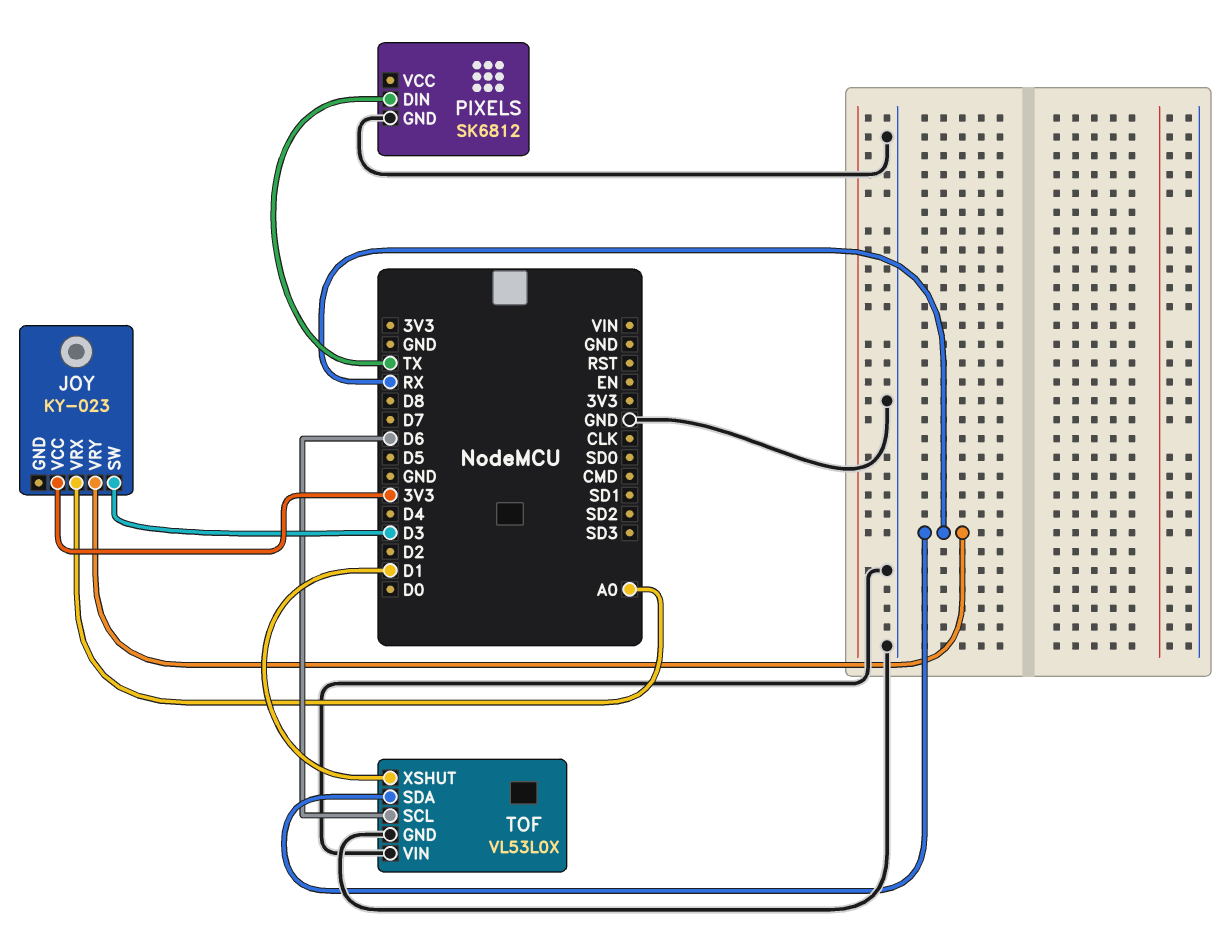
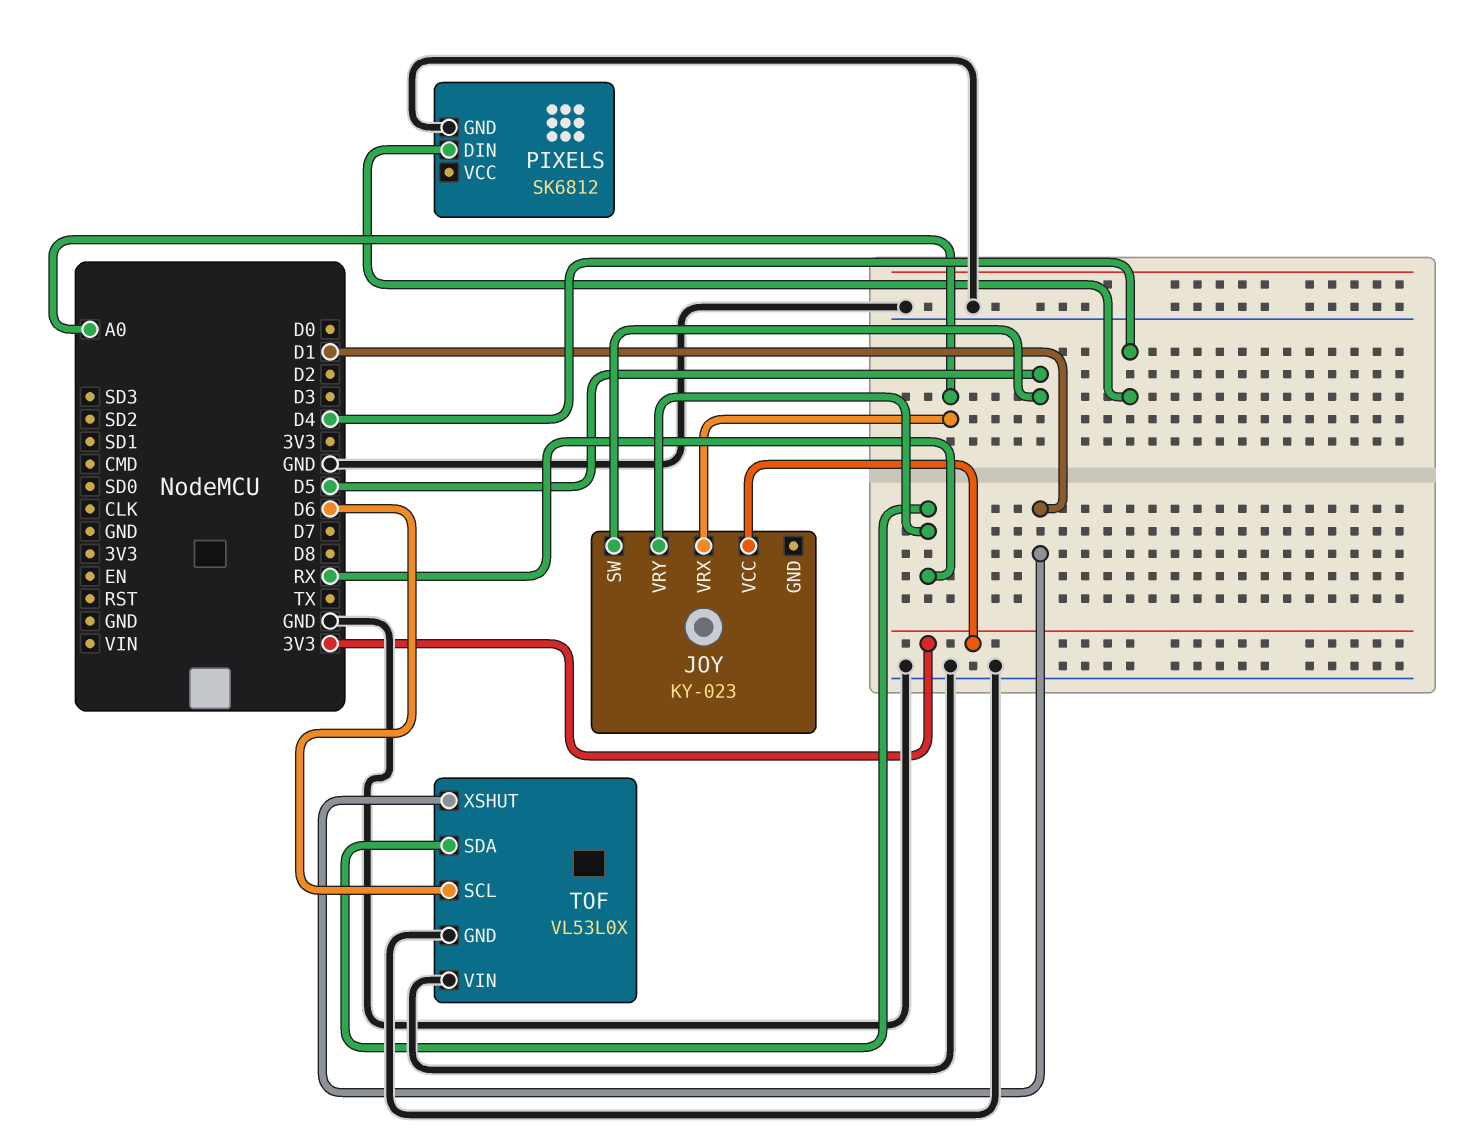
JOY pin SW: D3 -> D5
PIXELS pin DIN: TX -> D4

